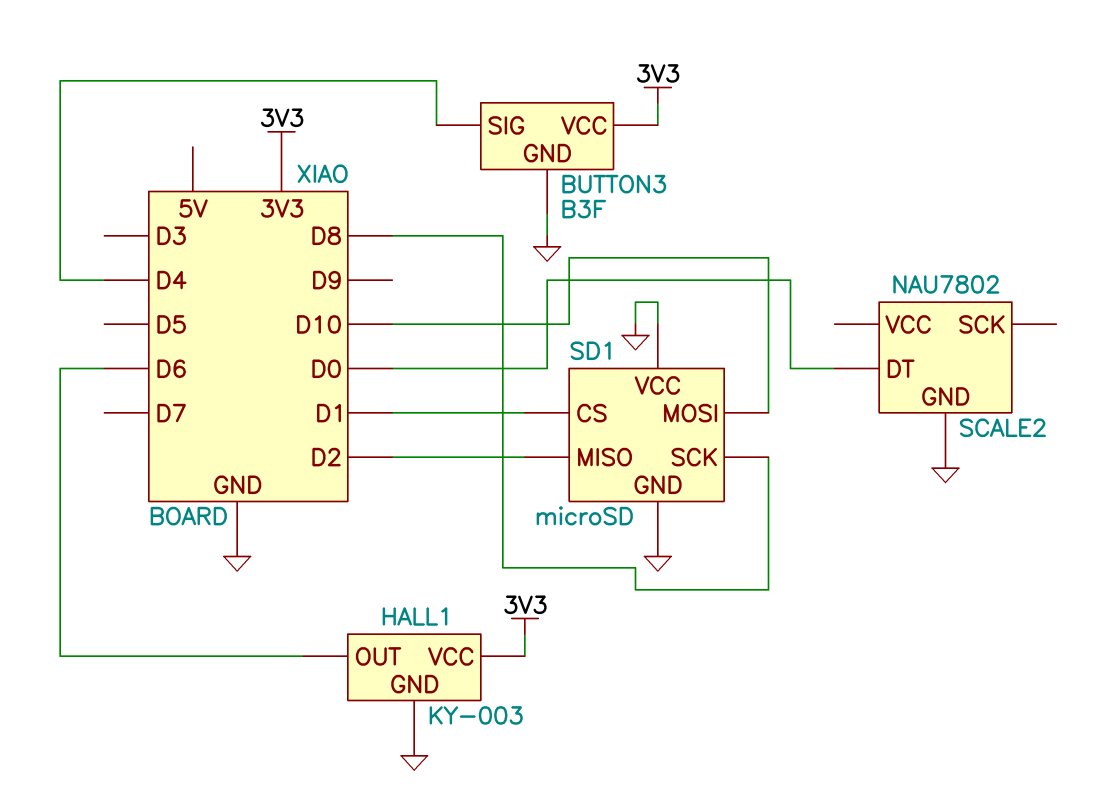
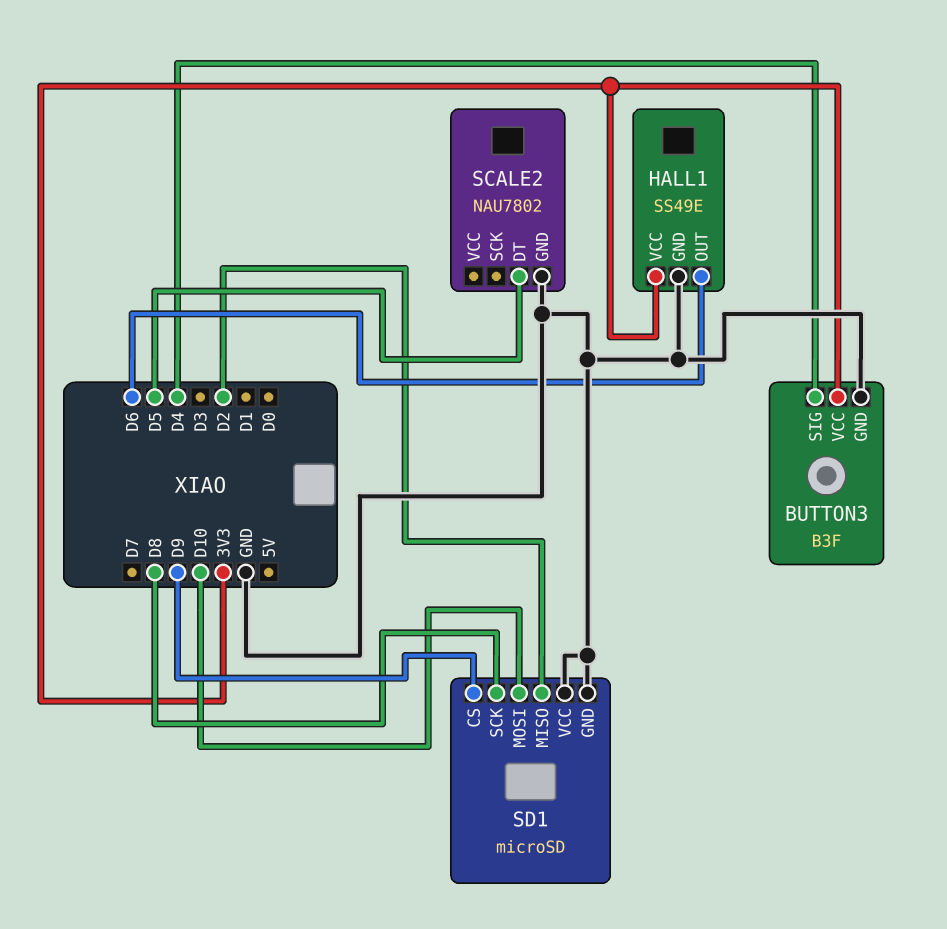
HALL1: KY-003 -> SS49E
SCALE2 pin DT: D0 -> D5
SD1 pin CS: D1 -> D9

